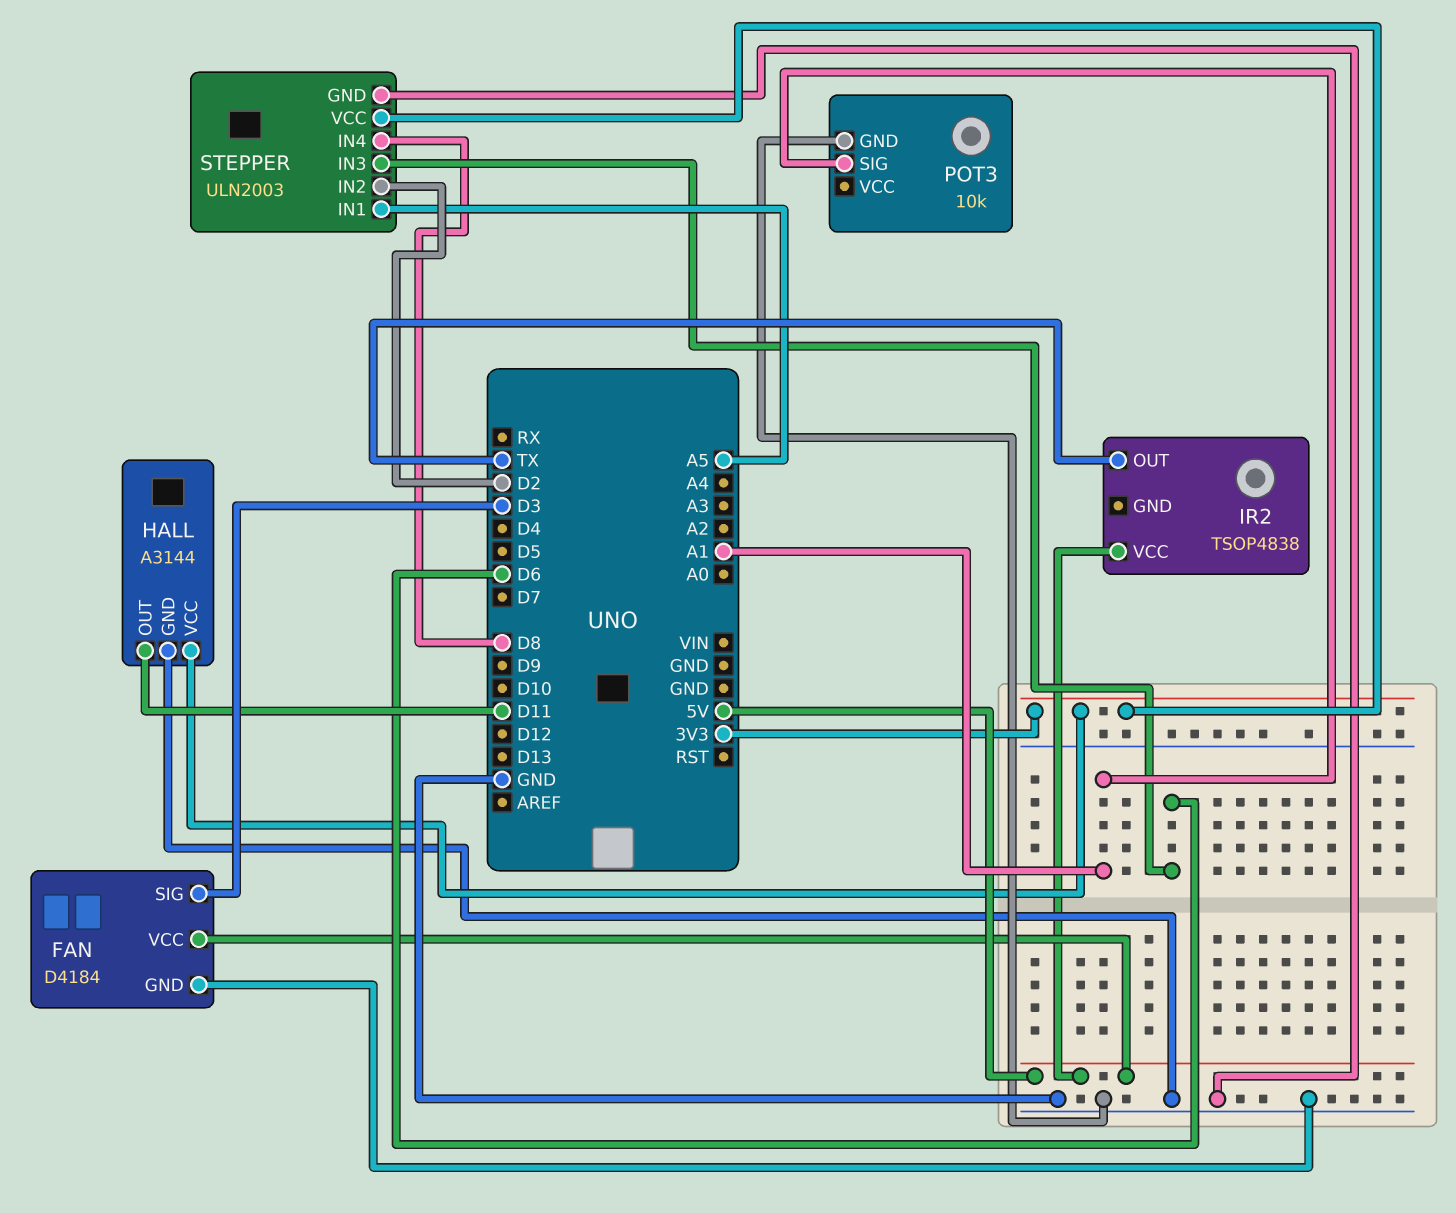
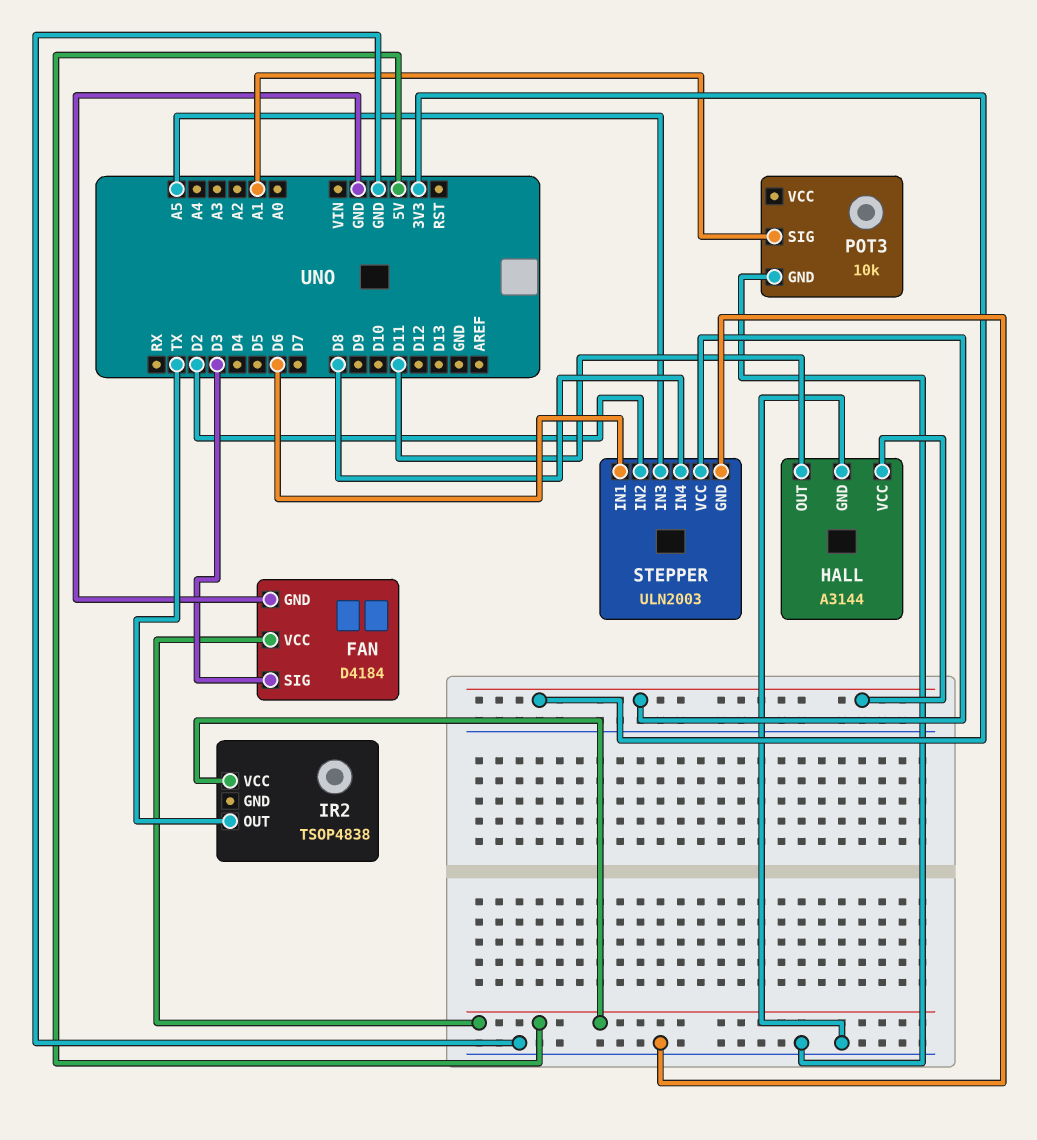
STEPPER pin IN1: A5 -> D6
STEPPER pin IN3: D6 -> A5

